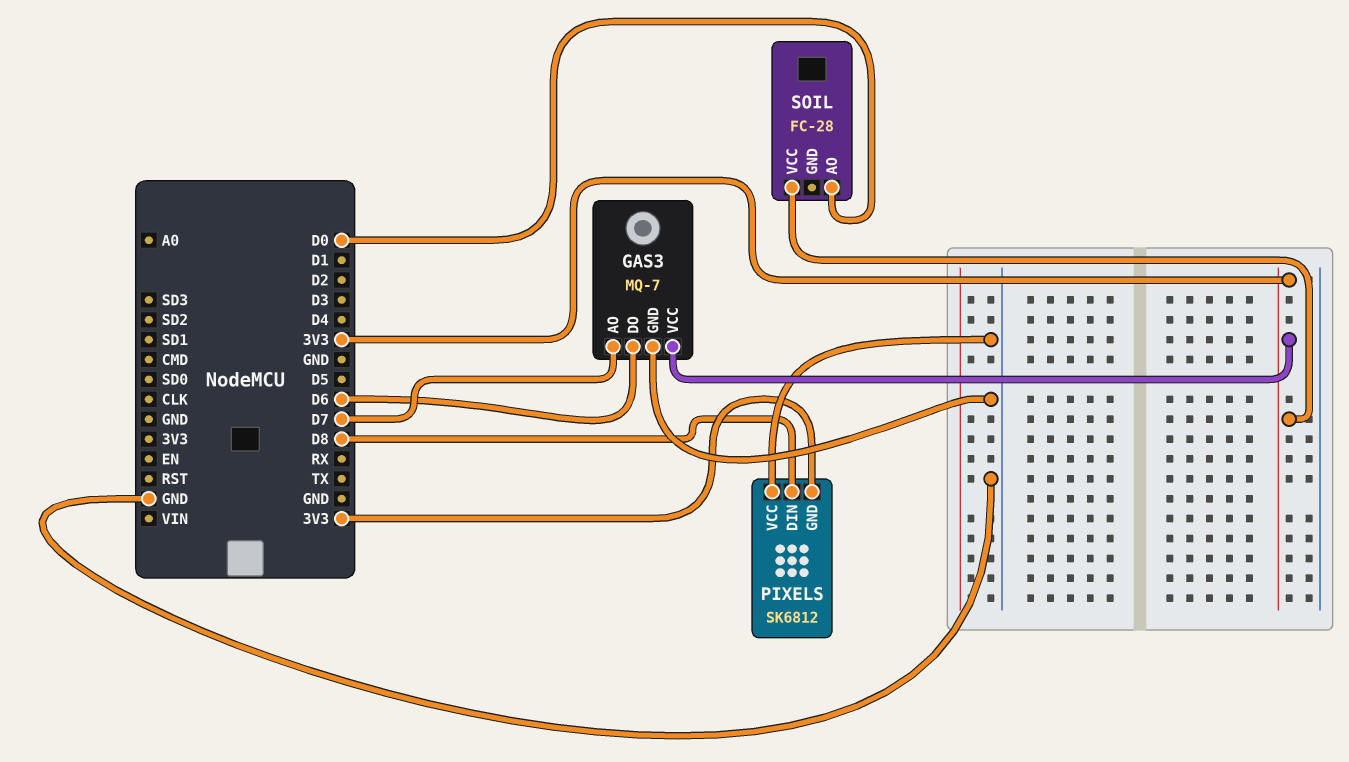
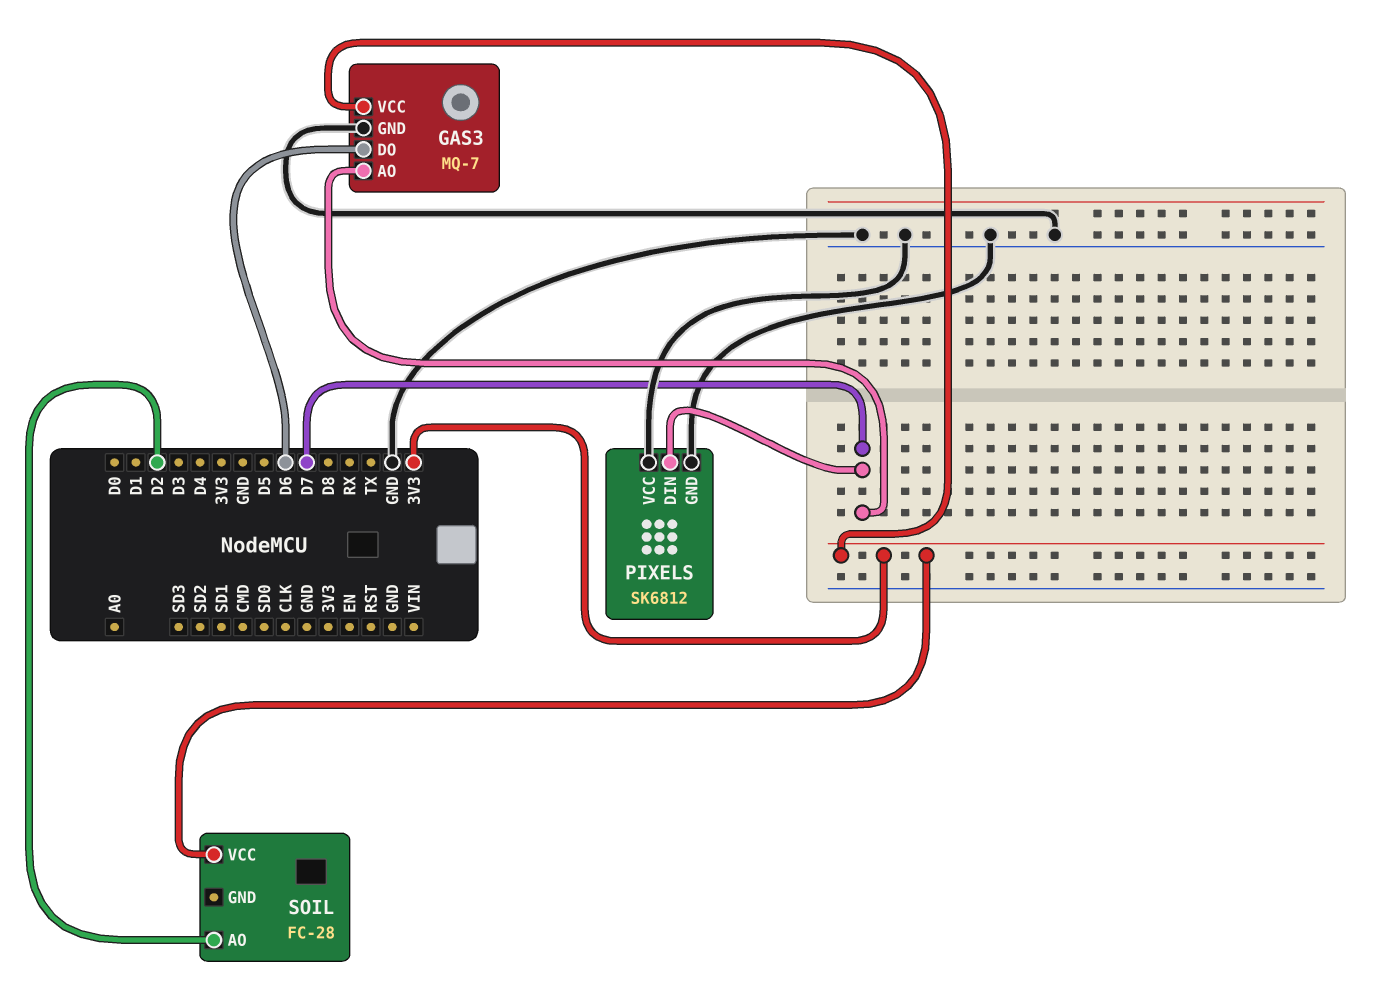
PIXELS pin DIN: D8 -> D7
PIXELS pin GND: 3V3 -> GND
SOIL pin AO: D0 -> D2

